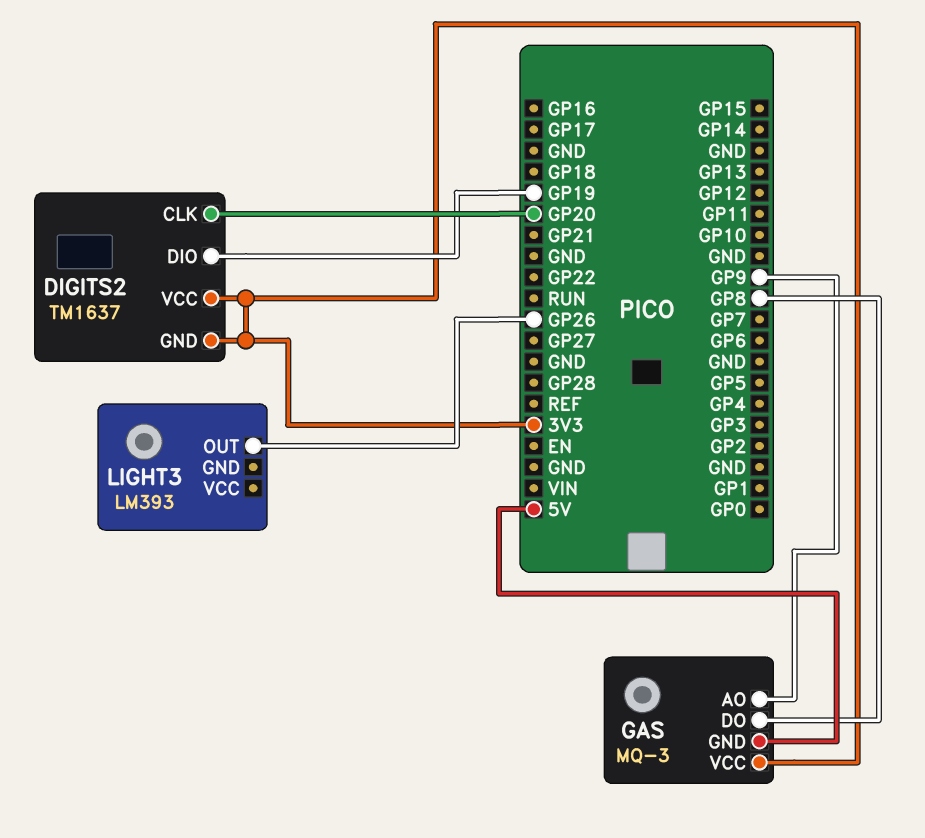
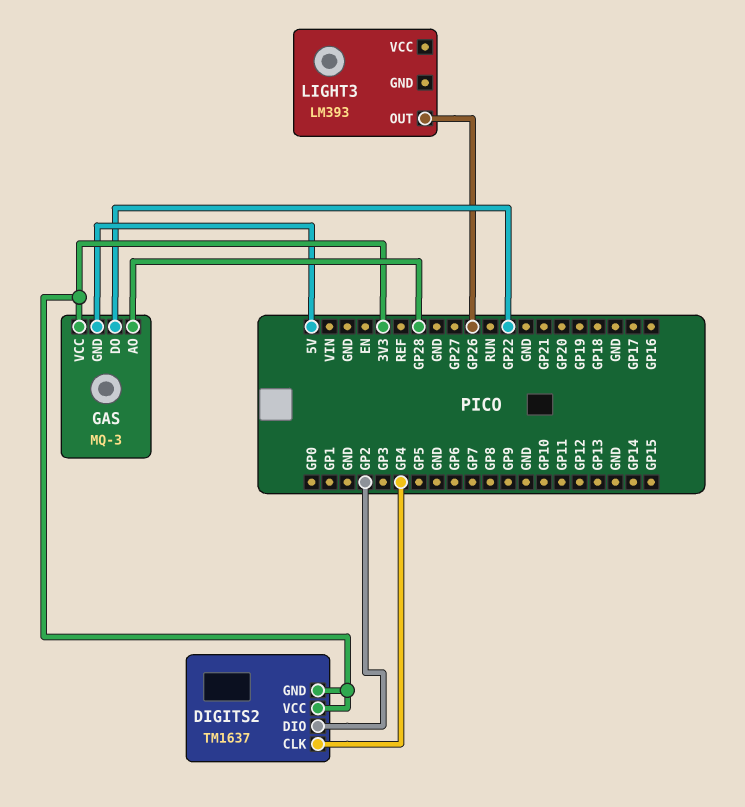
DIGITS2 pin CLK: GP20 -> GP4
DIGITS2 pin DIO: GP19 -> GP2
GAS pin AO: GP9 -> GP28
GAS pin DO: GP8 -> GP22

